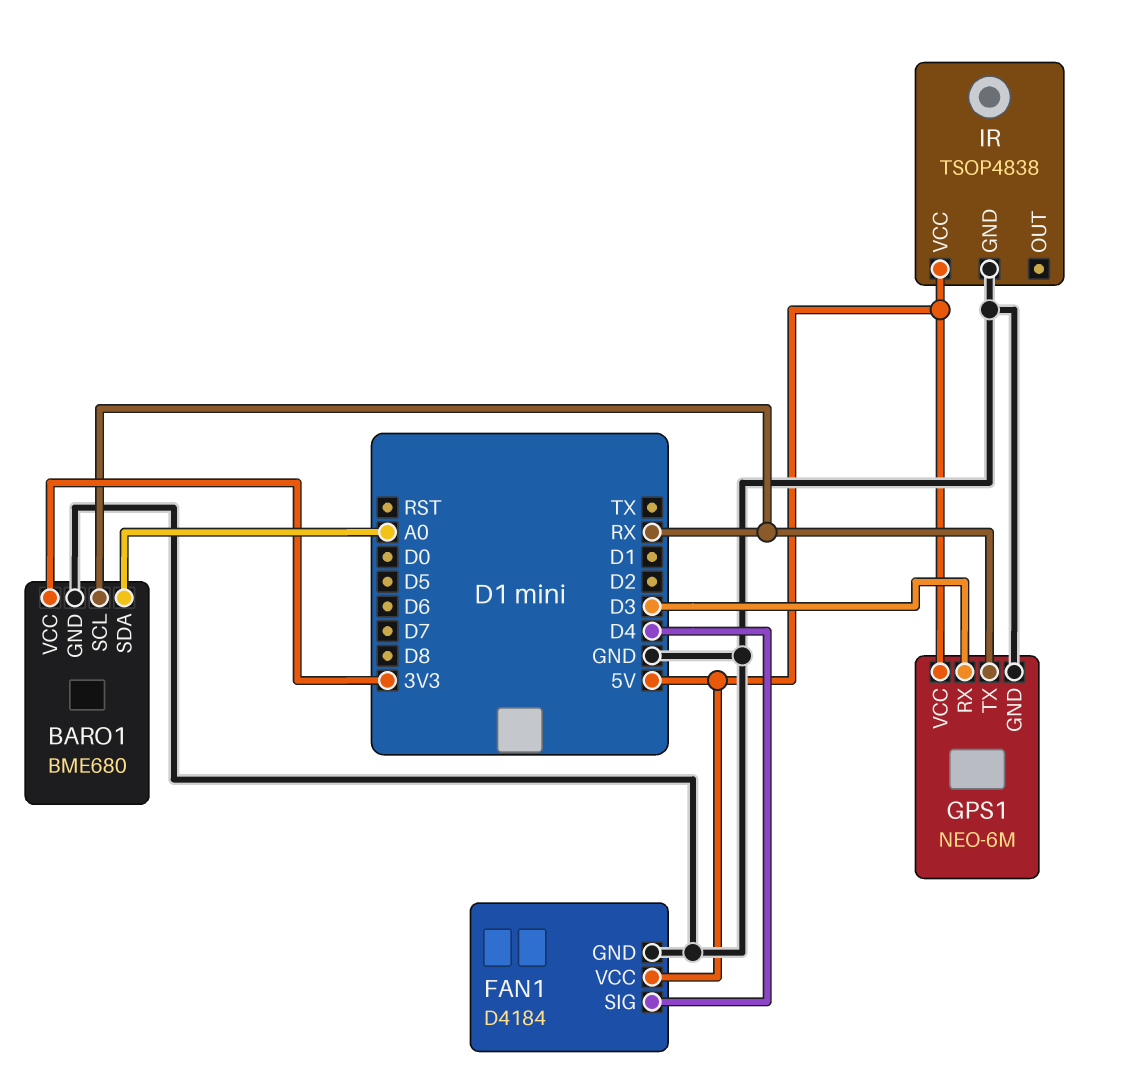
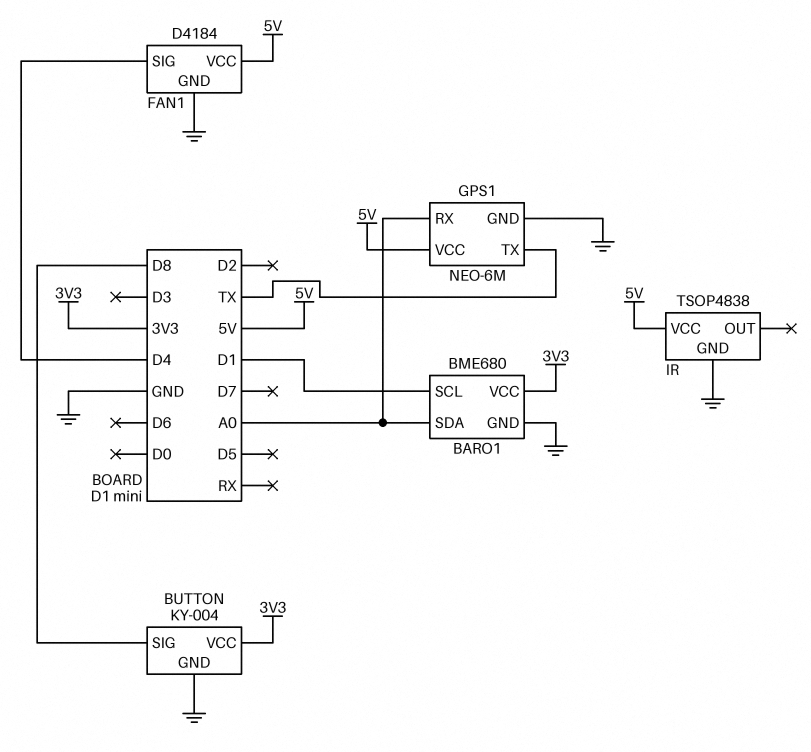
BARO1 pin SCL: RX -> D1
BUTTON: none -> KY-004
BUTTON pin GND: none -> GND
BUTTON pin SIG: none -> D8
BUTTON pin VCC: none -> 3V3
GPS1 pin RX: D3 -> A0
GPS1 pin TX: RX -> TX

